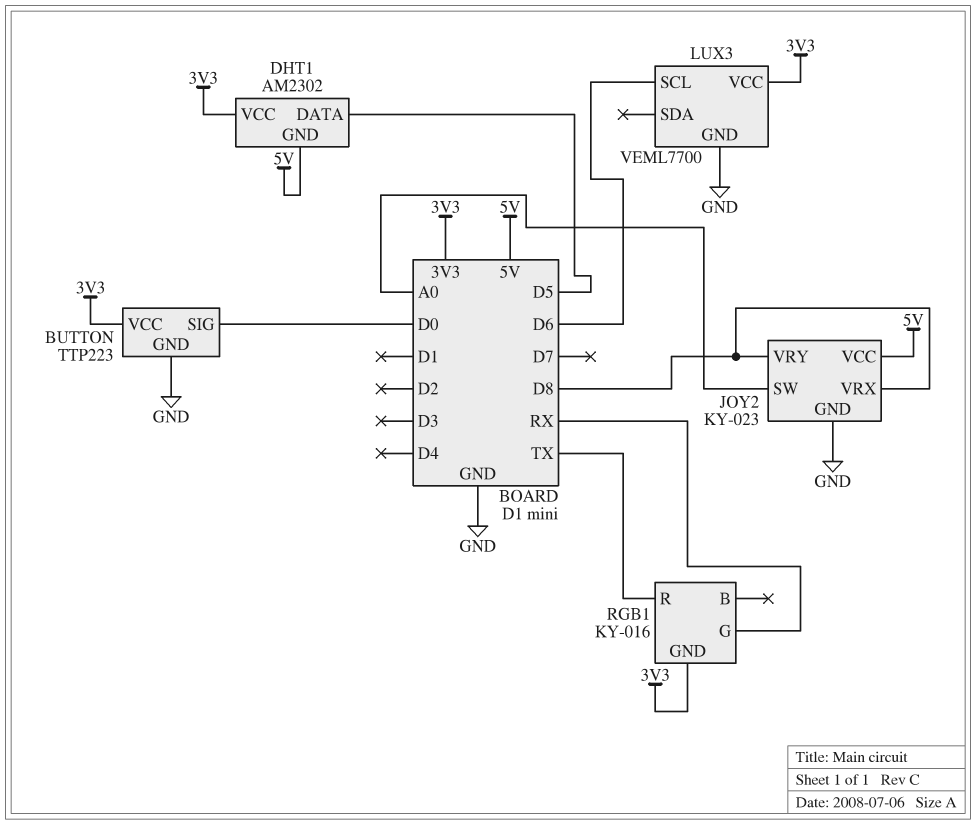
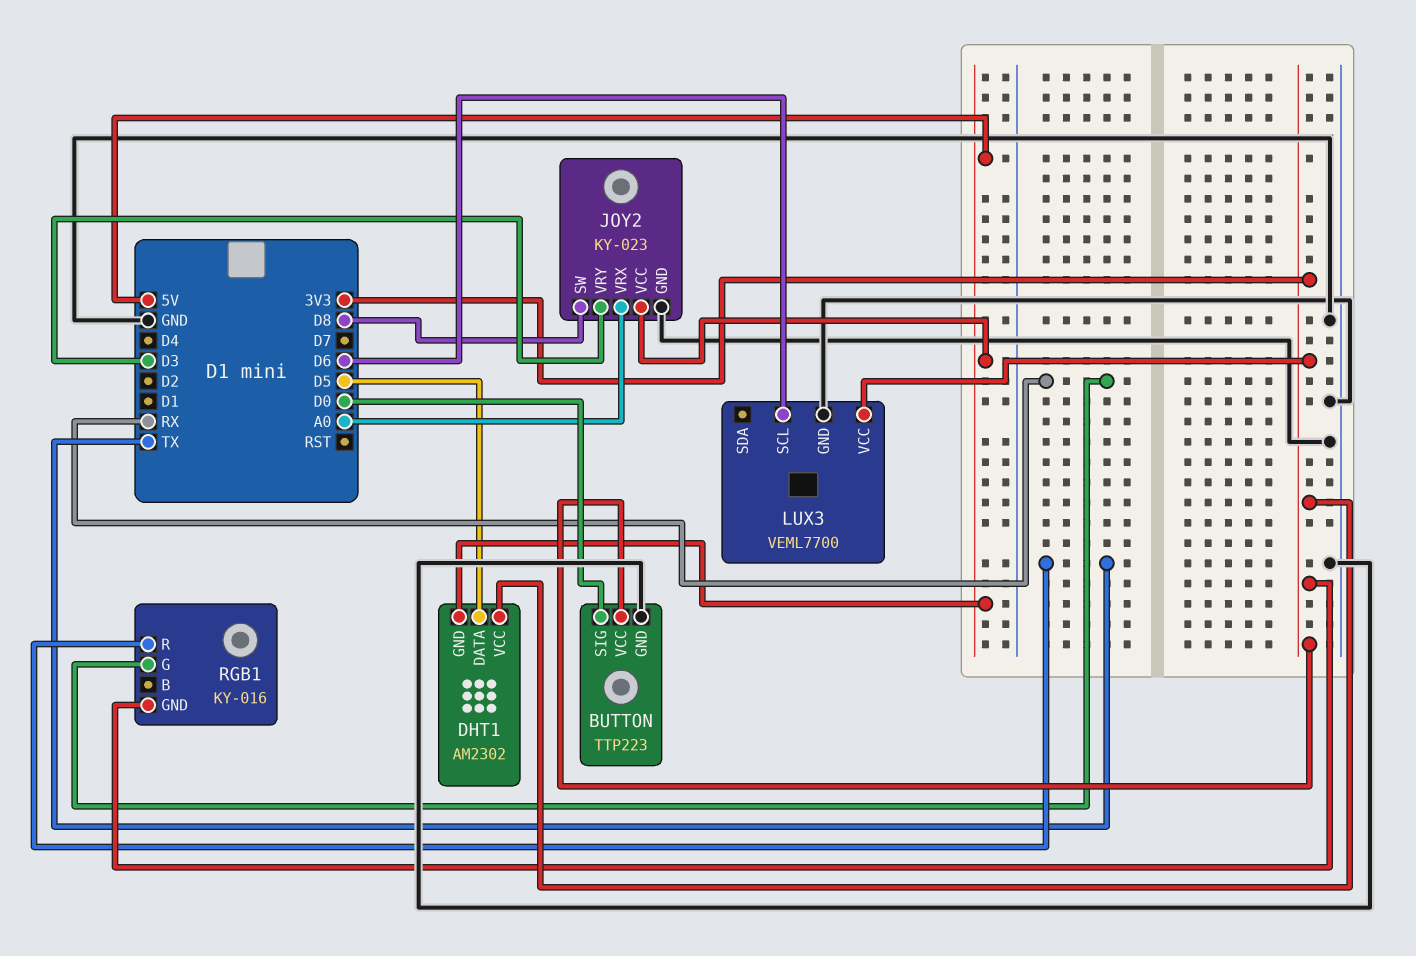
JOY2 pin SW: A0 -> D8
JOY2 pin VRX: D8 -> A0
JOY2 pin VRY: D8 -> D3

